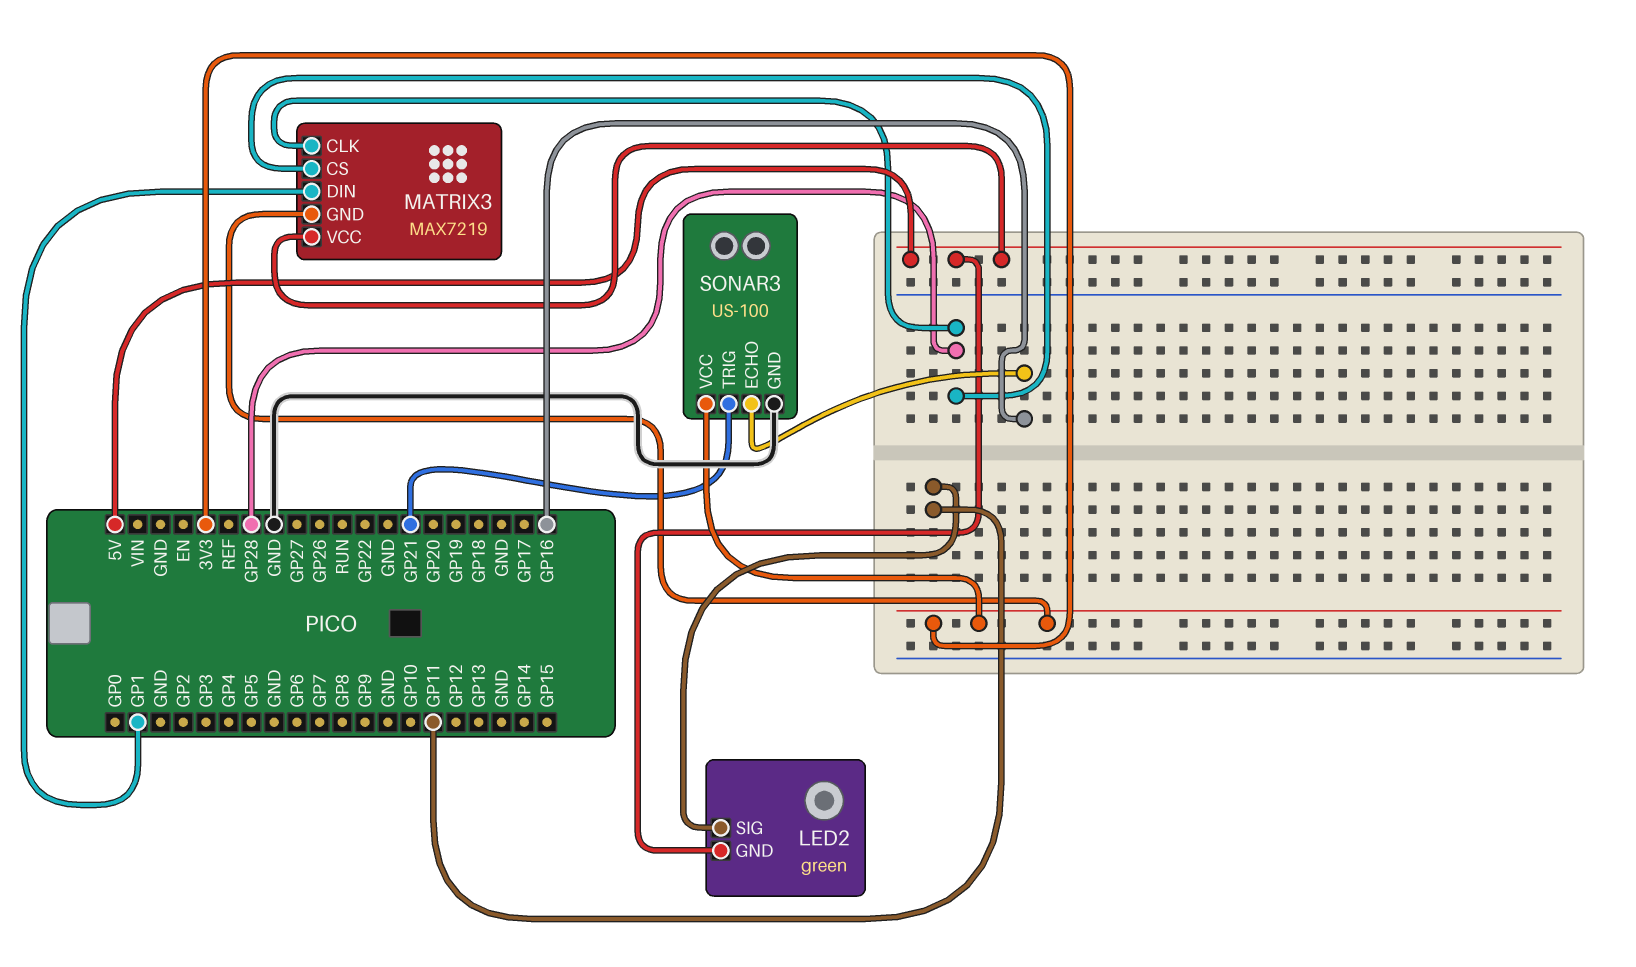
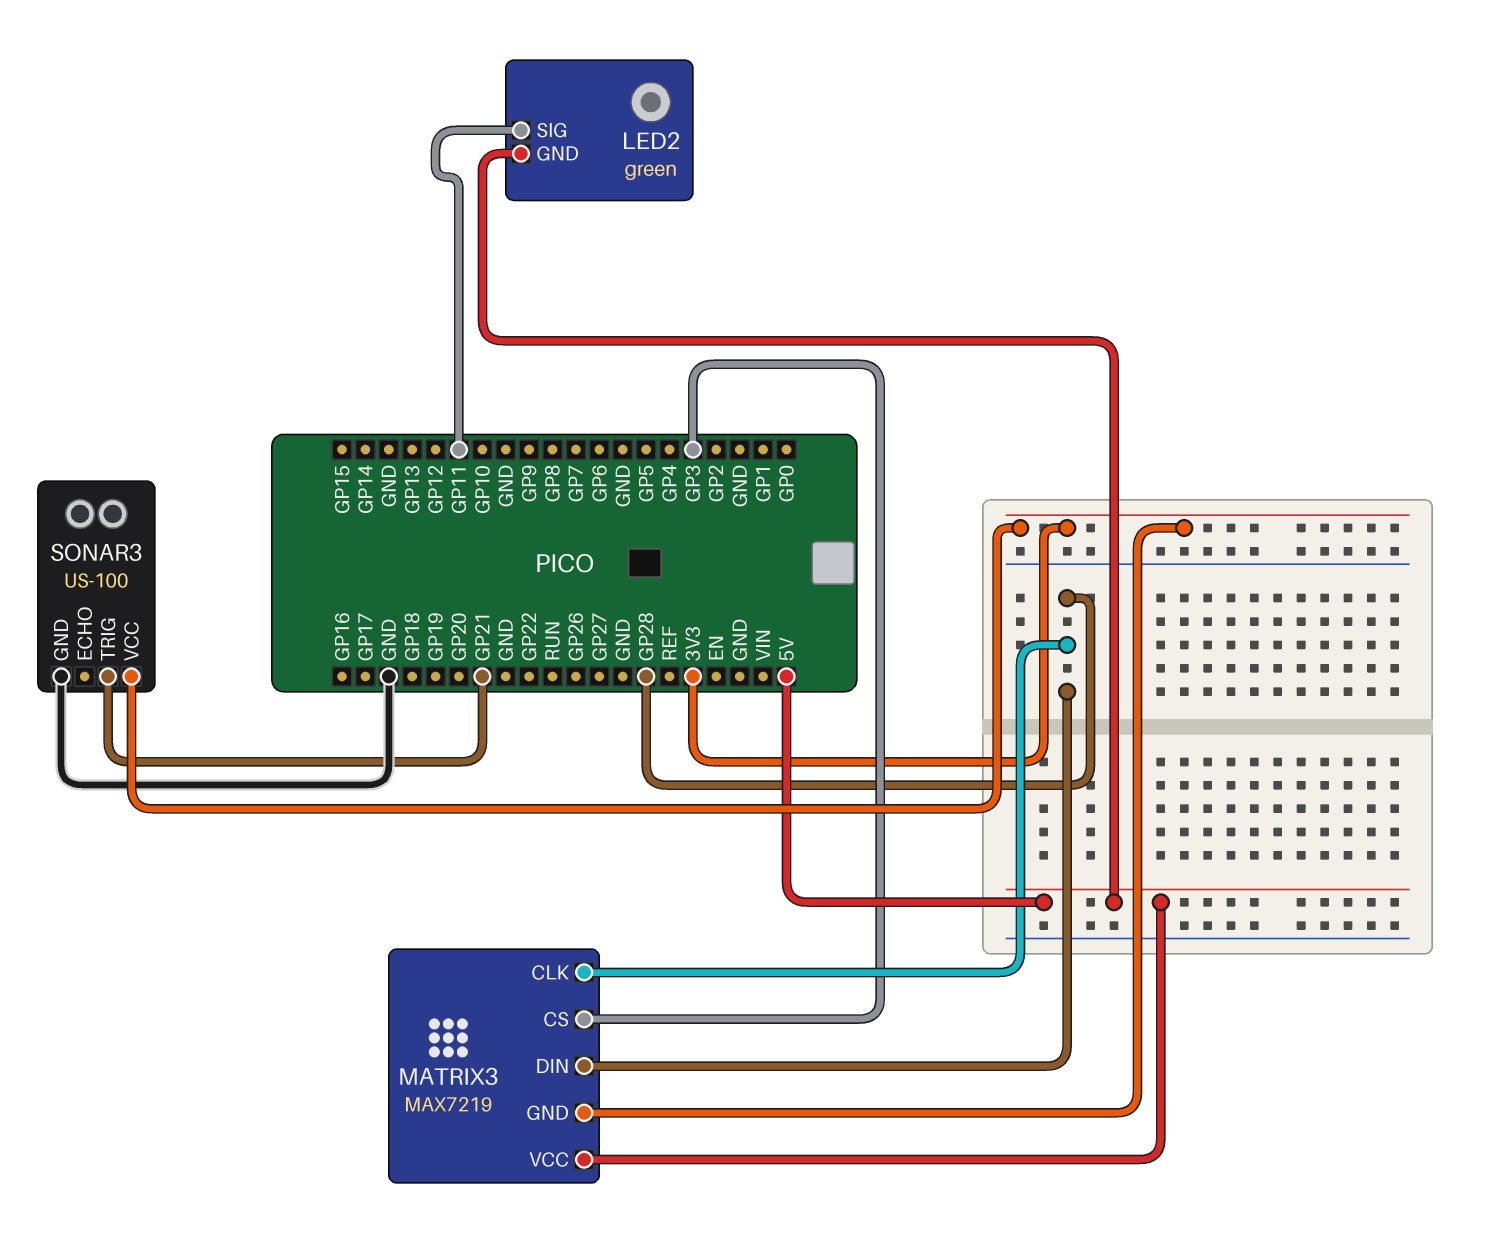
MATRIX3 pin CS: GP28 -> GP3
MATRIX3 pin DIN: GP1 -> GP28
SONAR3 pin ECHO: GP16 -> none

